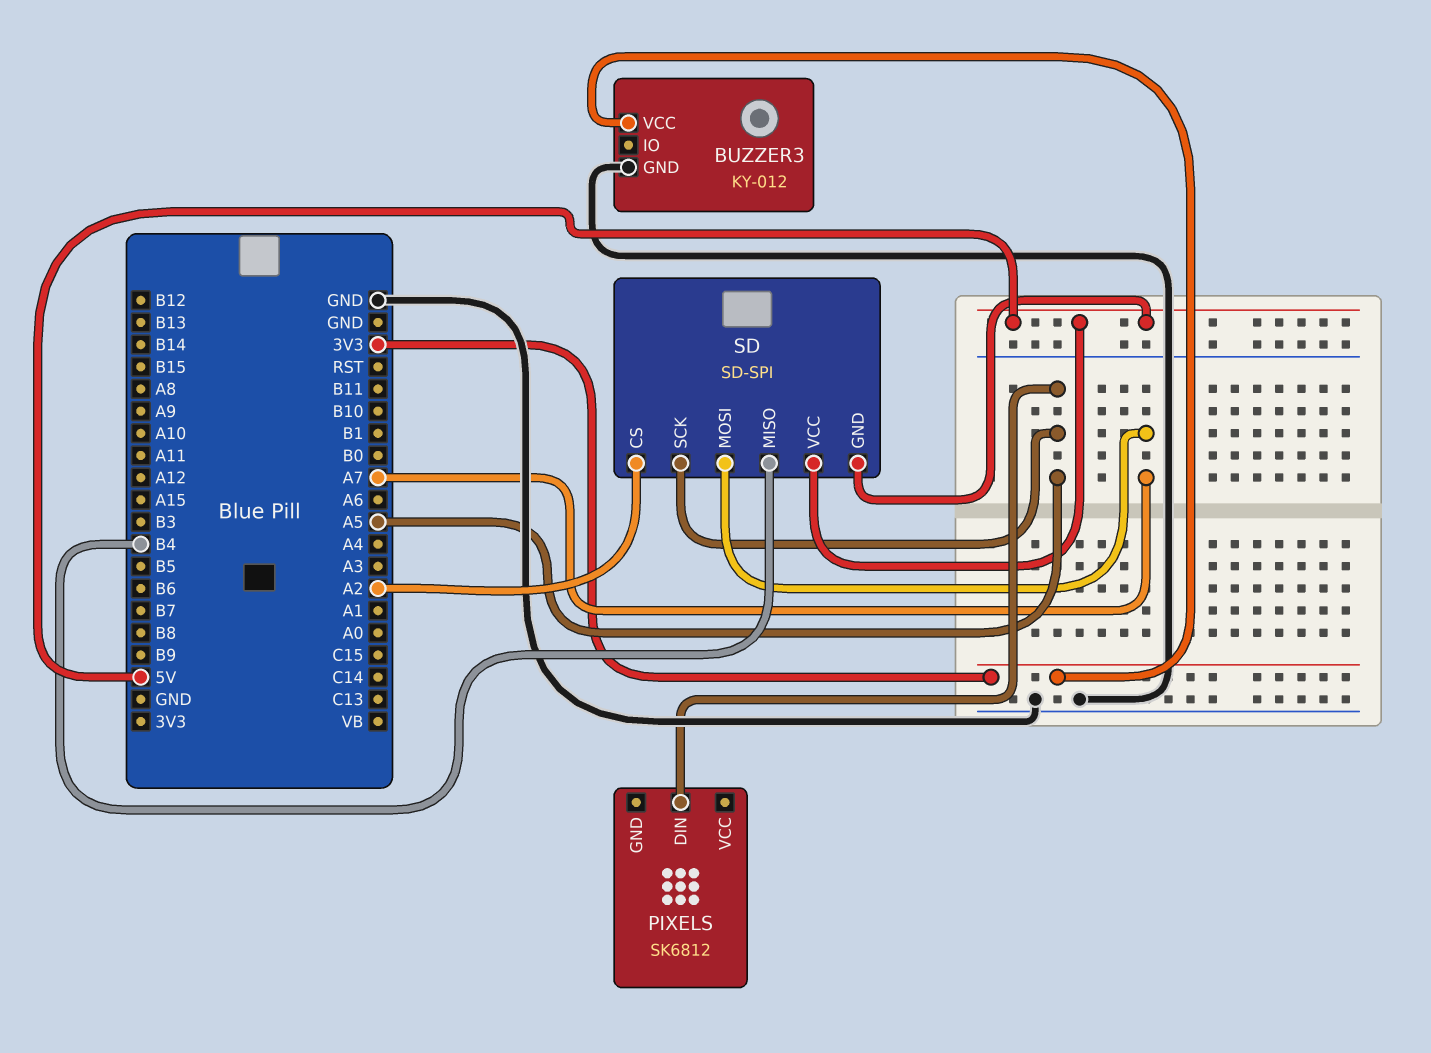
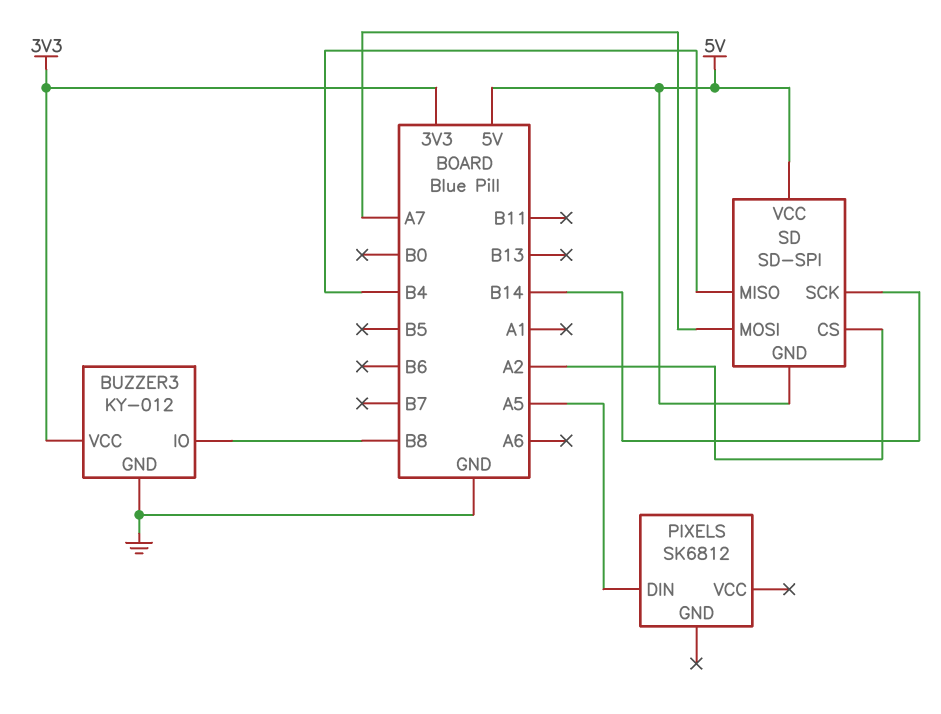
BUZZER3 pin IO: none -> B8
SD pin SCK: A5 -> B14

